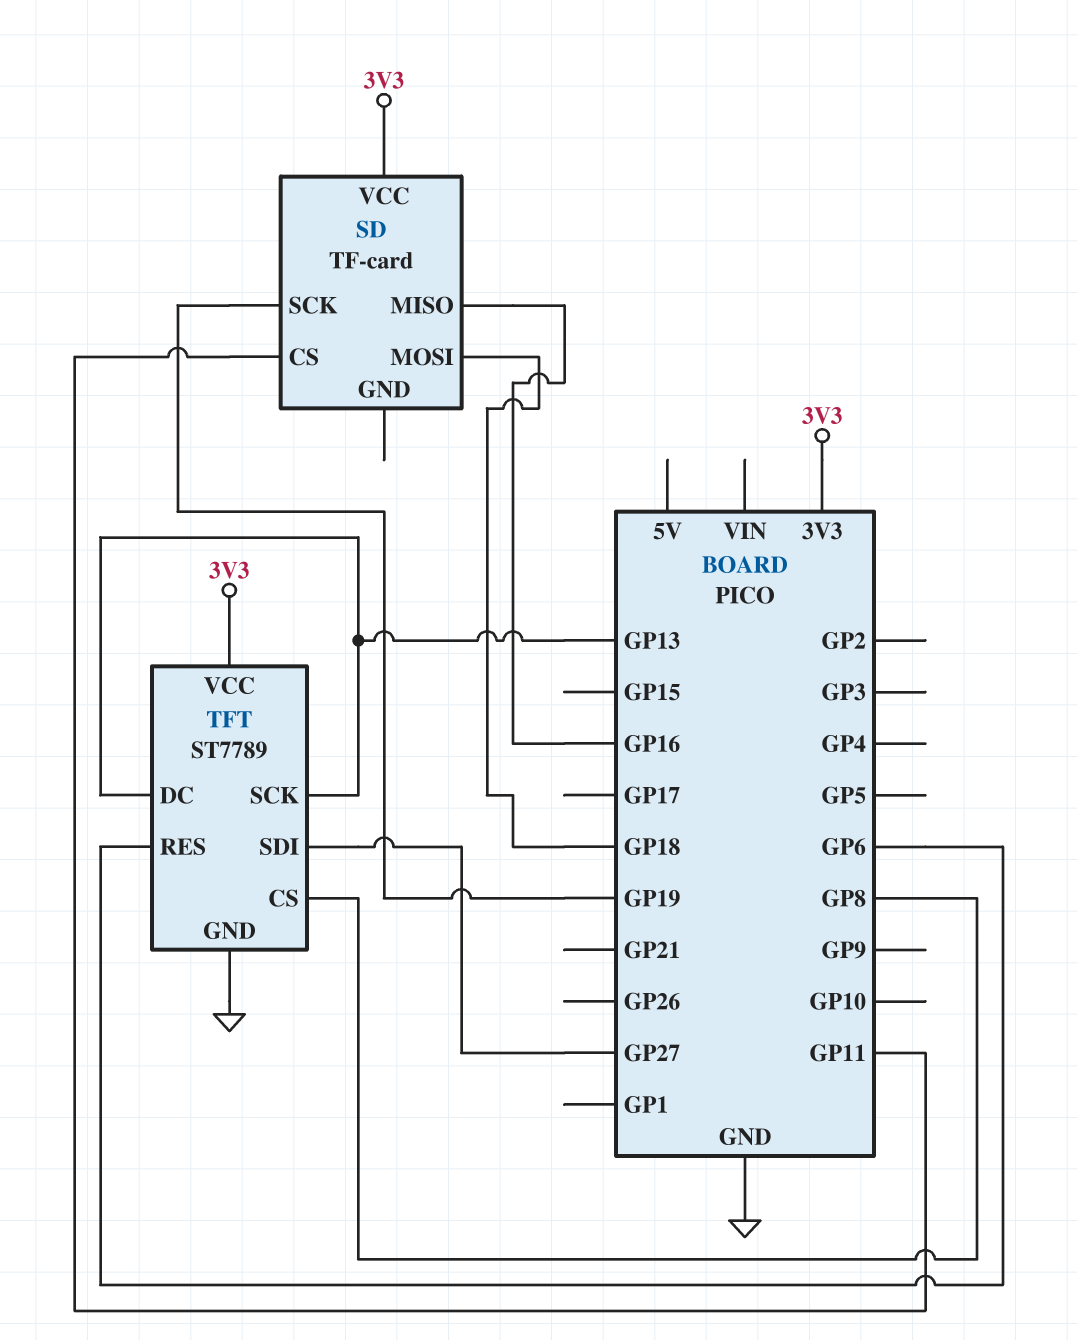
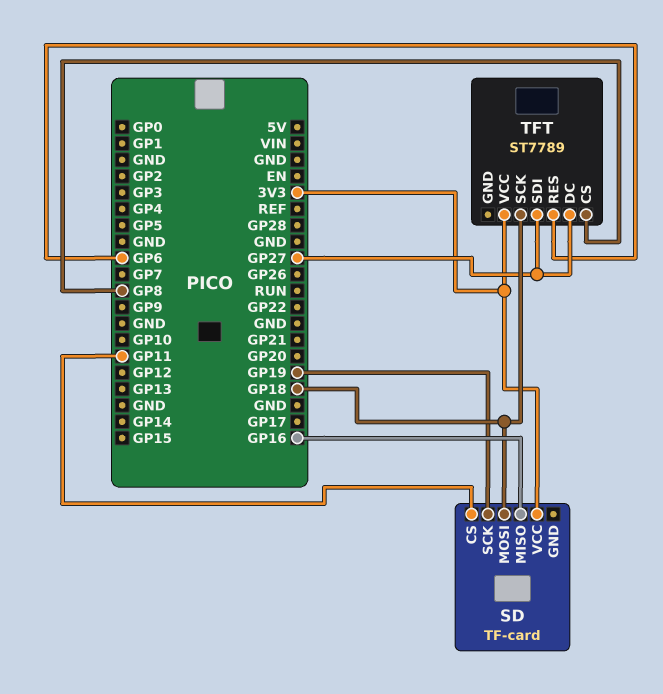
TFT pin DC: GP13 -> GP27
TFT pin GND: GND -> none
TFT pin SCK: GP13 -> GP18

